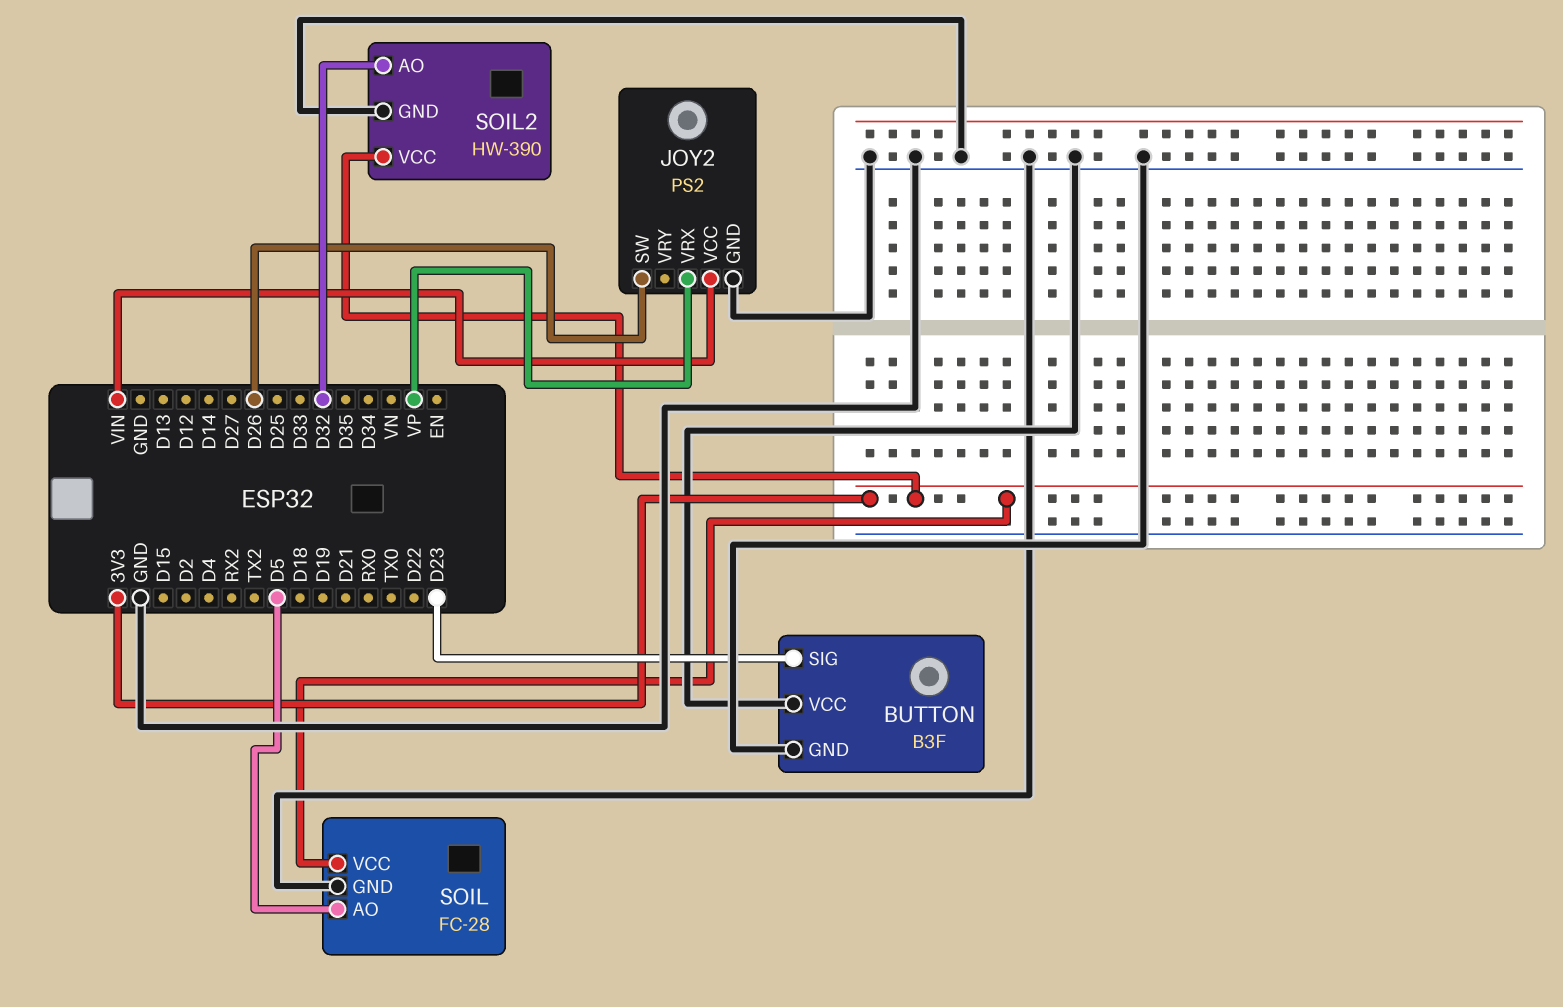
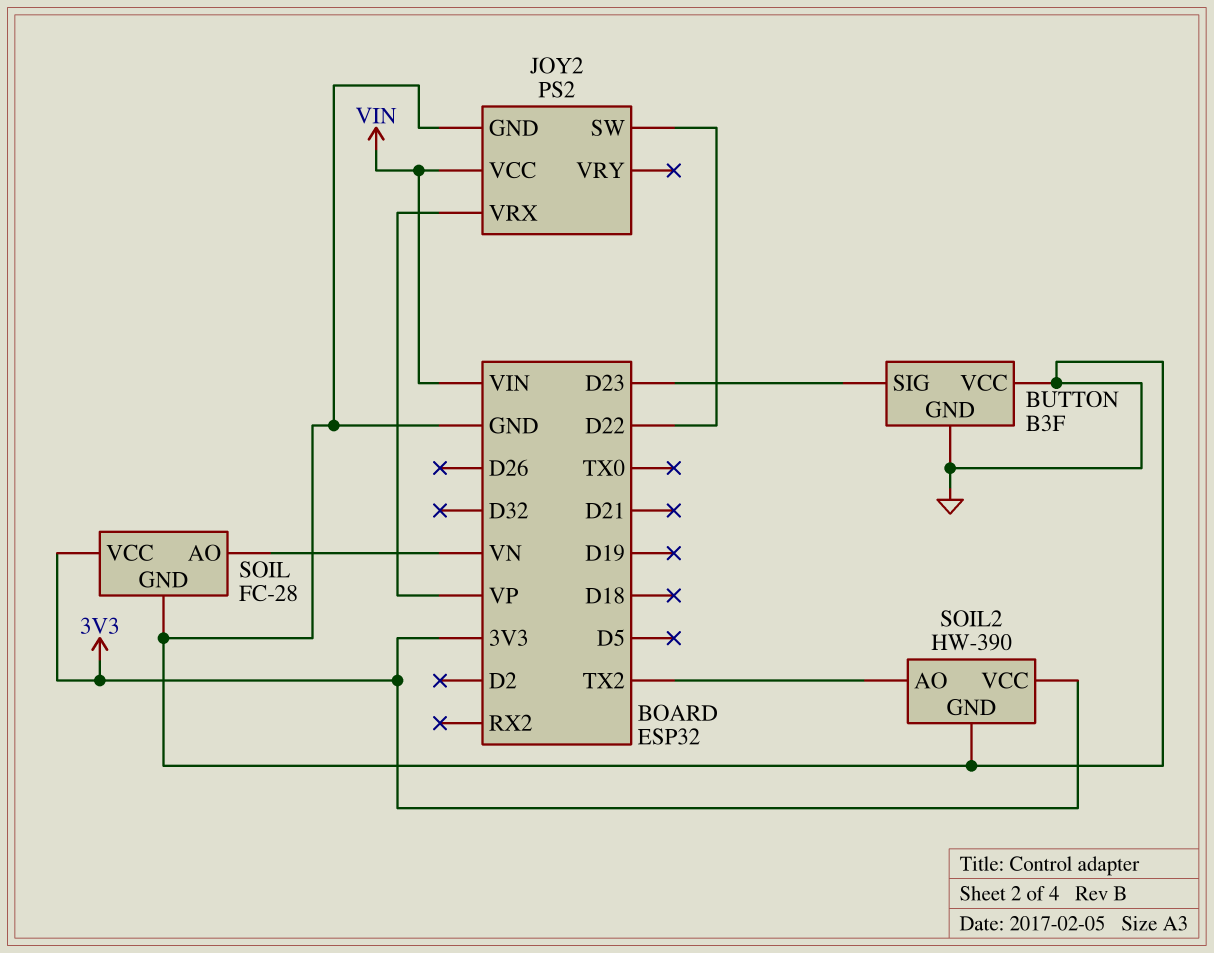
JOY2 pin SW: D26 -> D22
SOIL pin AO: D5 -> VN
SOIL2 pin AO: D32 -> TX2

